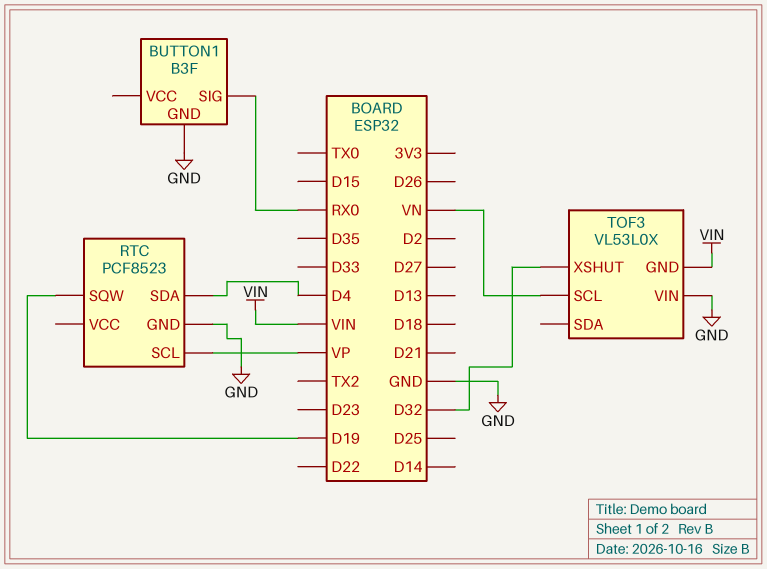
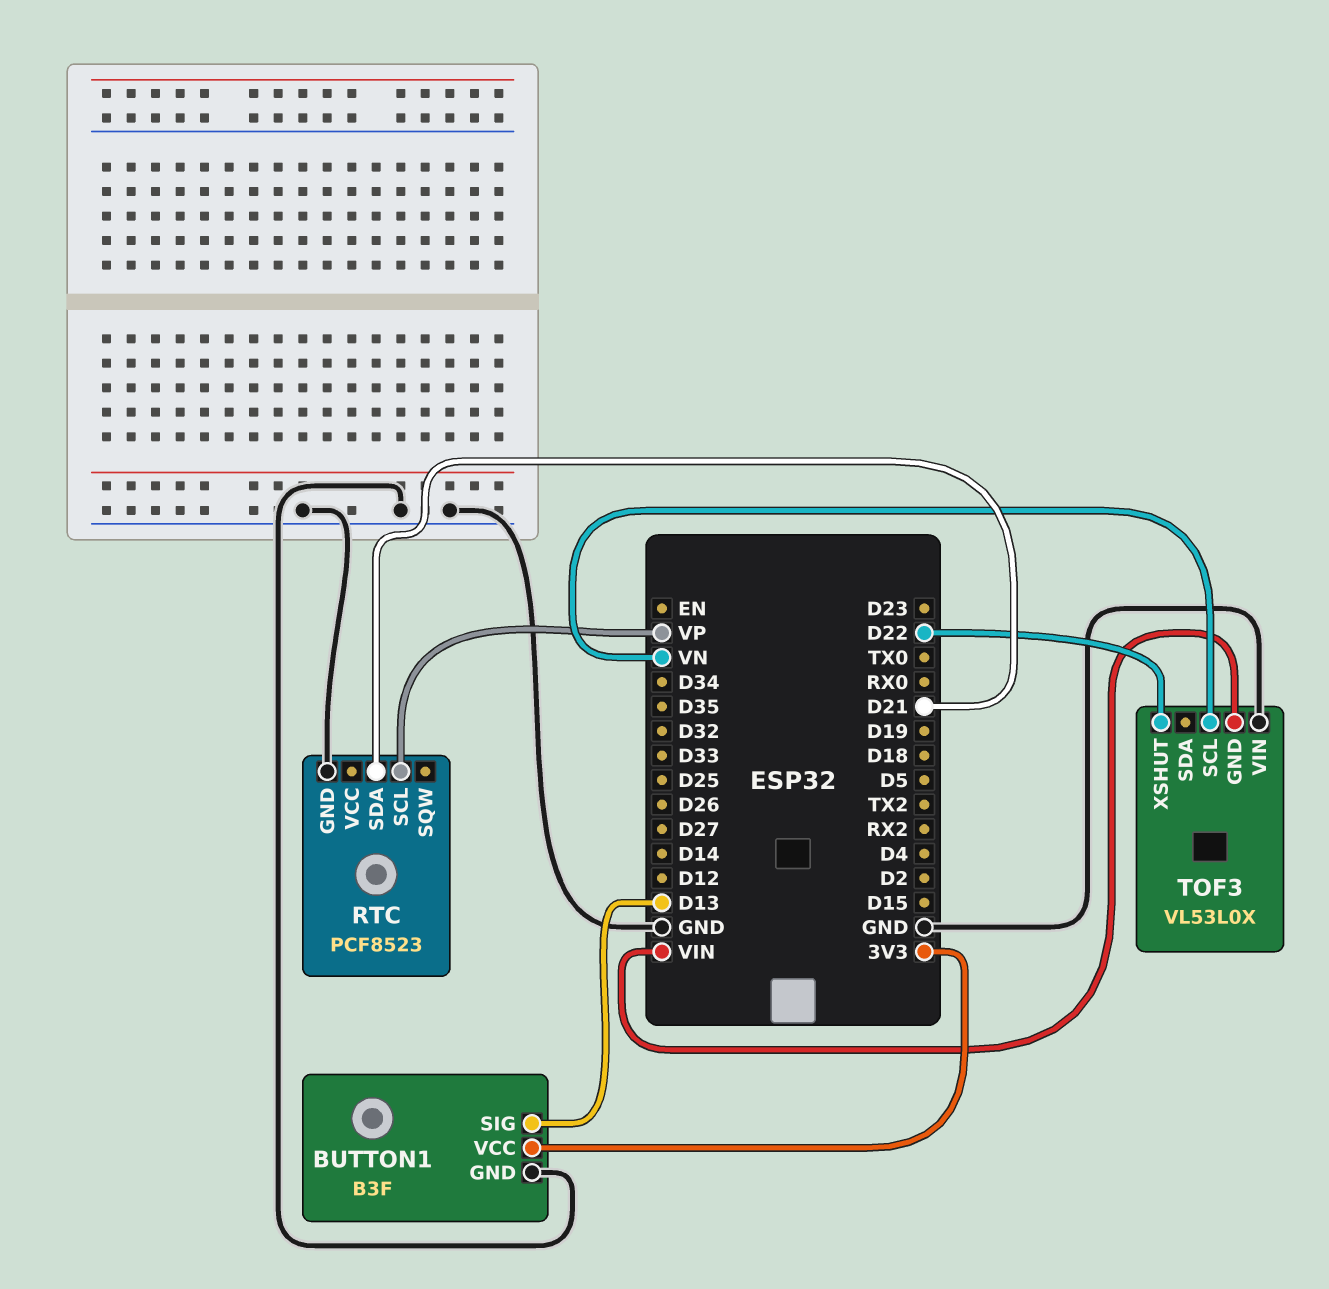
BUTTON1 pin SIG: RX0 -> D13
BUTTON1 pin VCC: none -> 3V3
RTC pin SDA: D4 -> D21
RTC pin SQW: D19 -> none
TOF3 pin XSHUT: D32 -> D22

